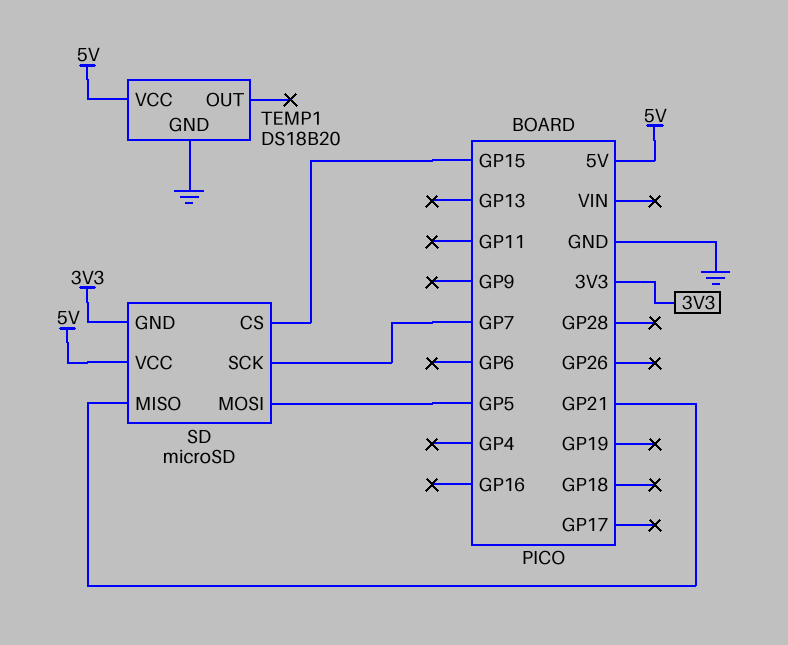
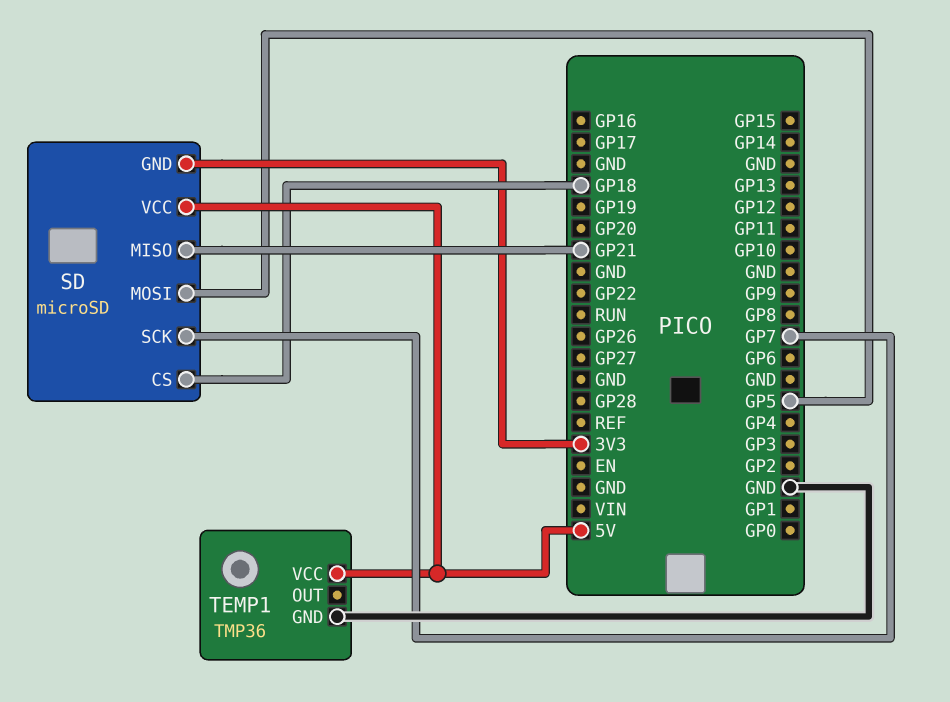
SD pin CS: GP15 -> GP18
TEMP1: DS18B20 -> TMP36

